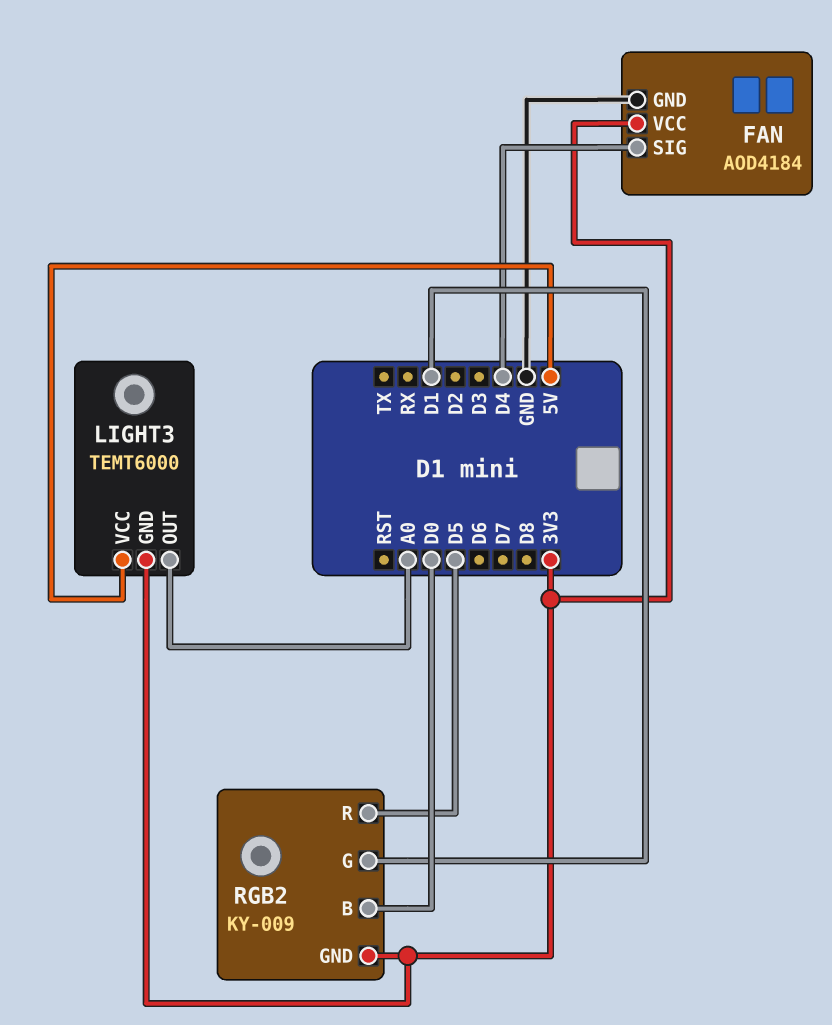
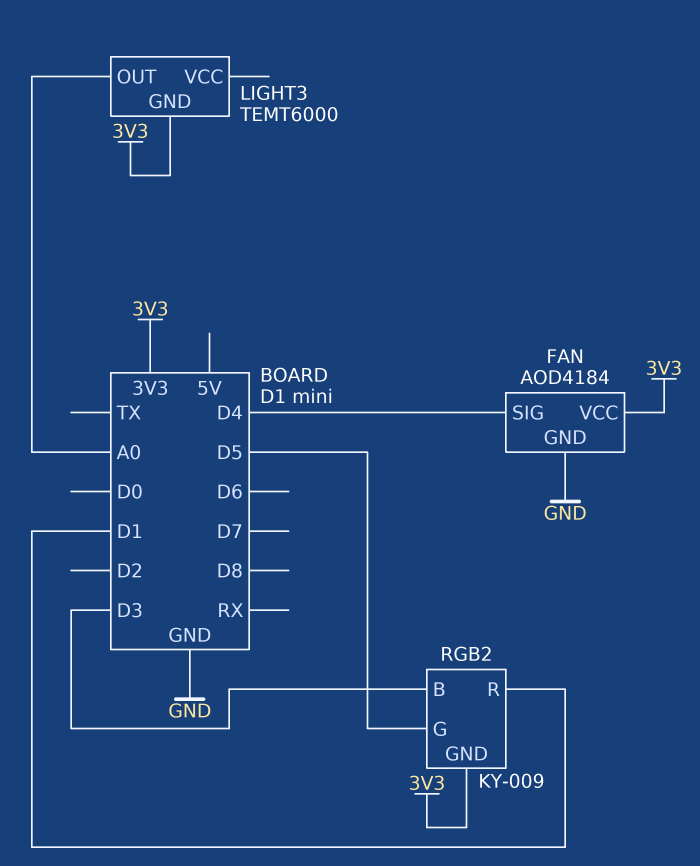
LIGHT3 pin VCC: 5V -> none
RGB2 pin B: D0 -> D3
RGB2 pin G: D1 -> D5
RGB2 pin R: D5 -> D1

